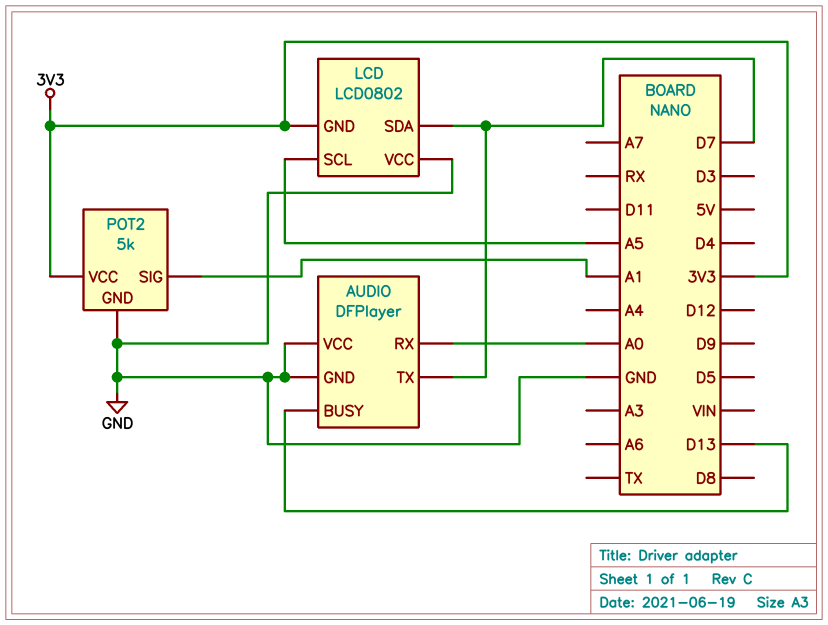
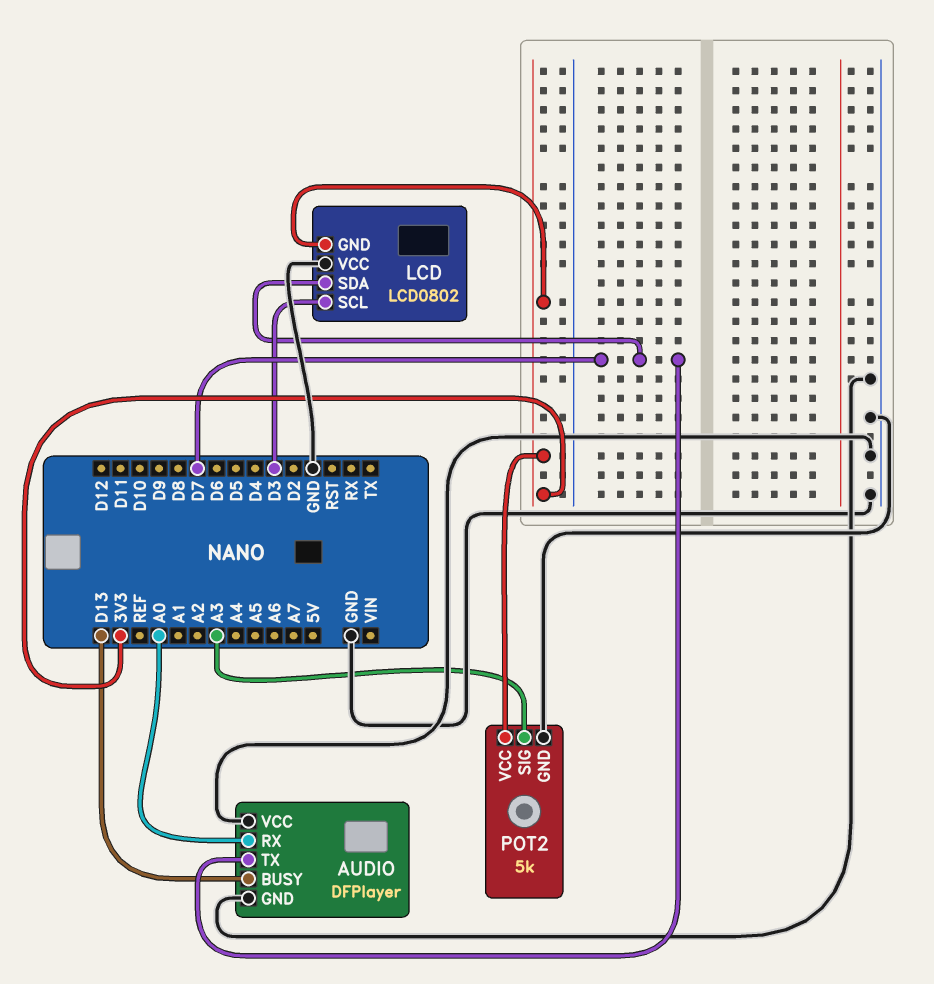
LCD pin SCL: A5 -> D3
POT2 pin SIG: A1 -> A3

